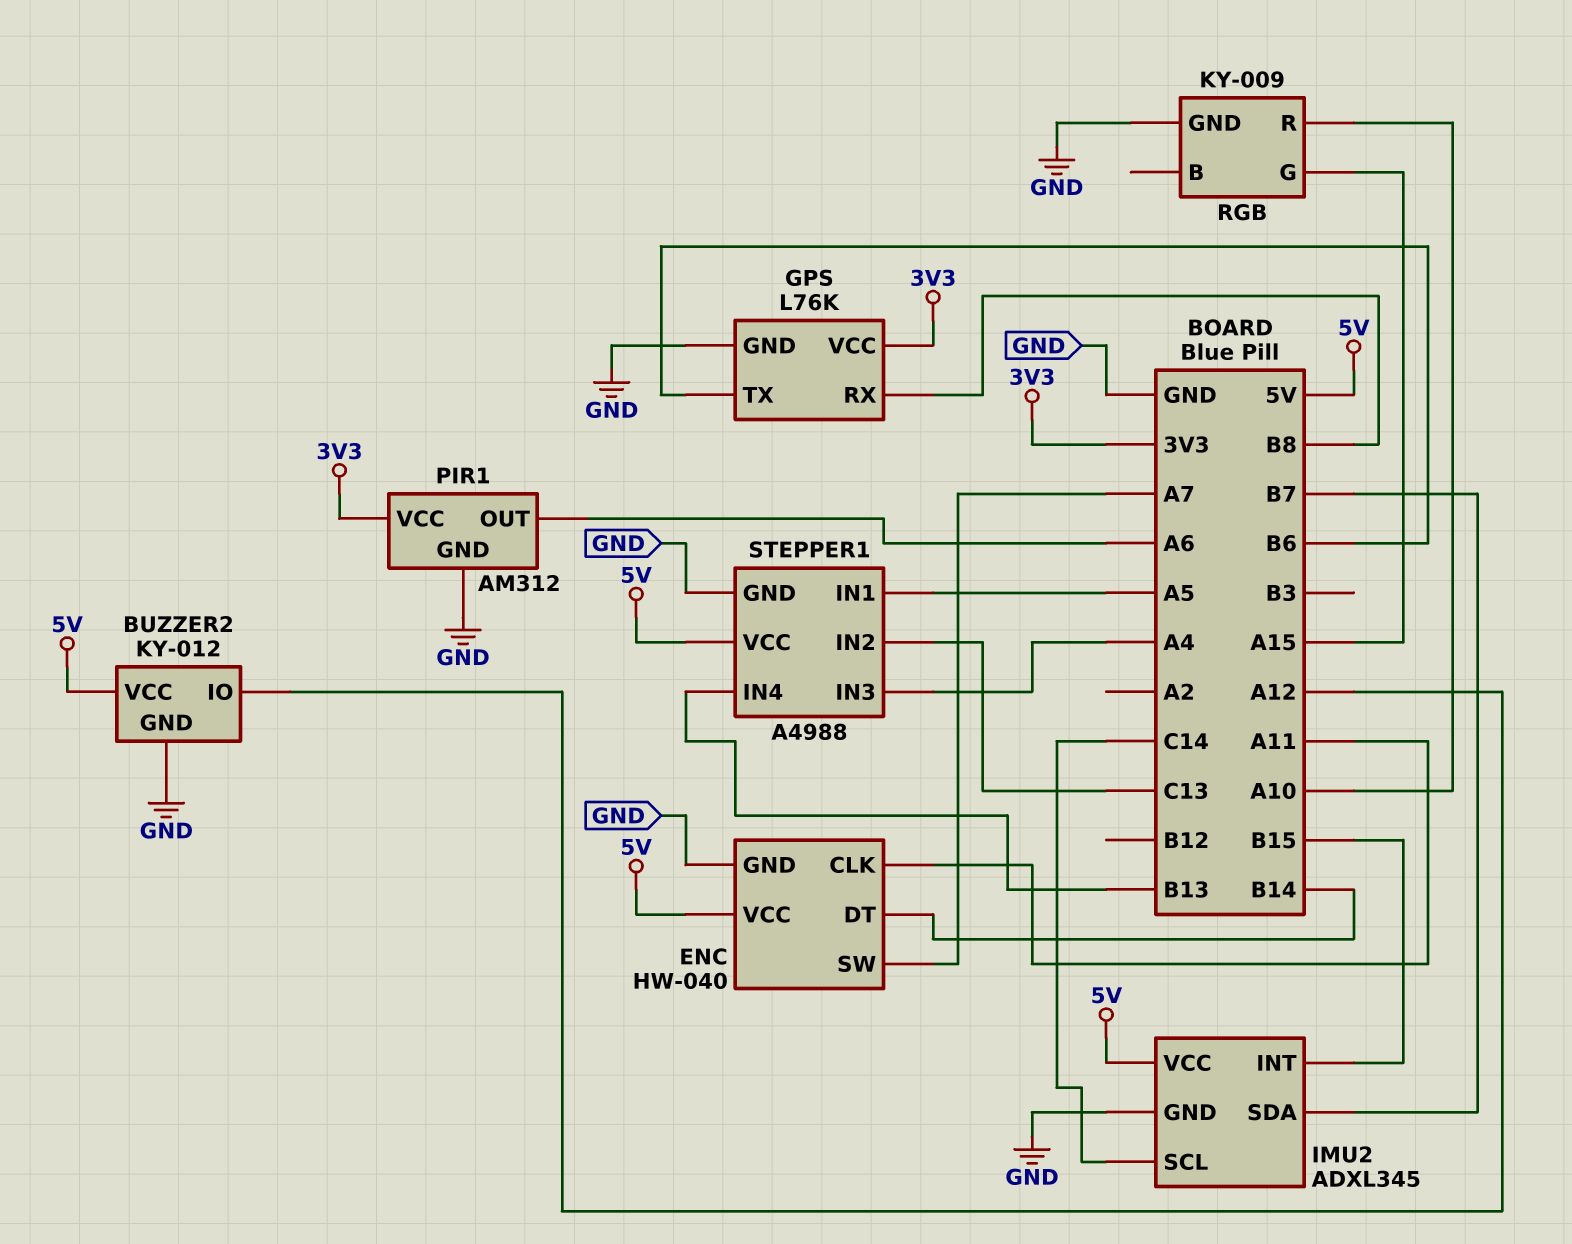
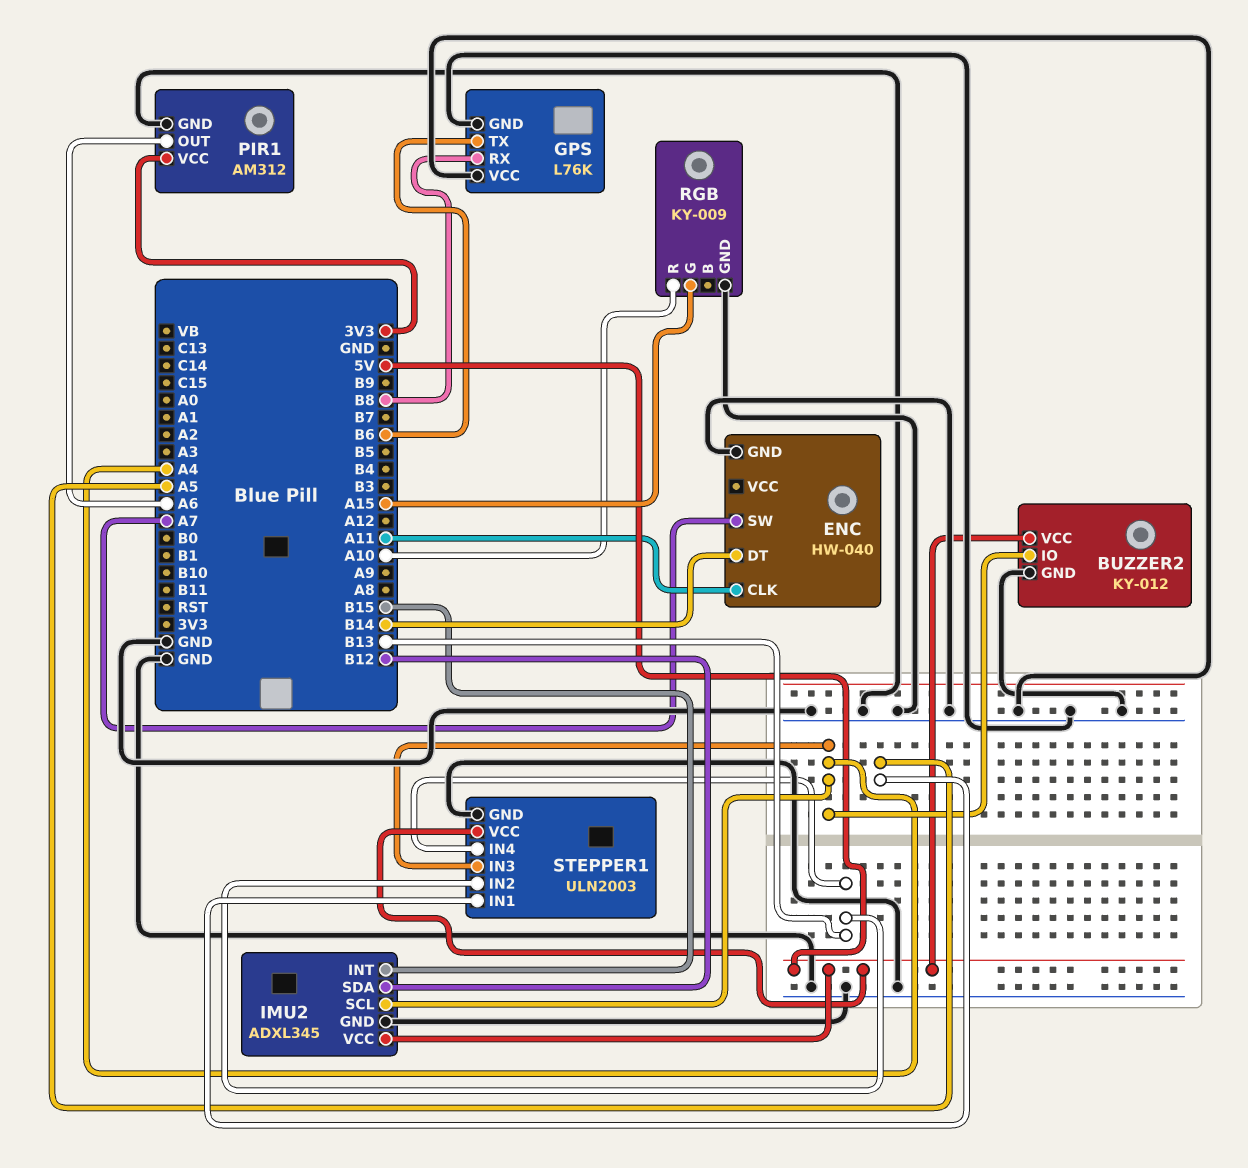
BUZZER2 pin IO: A12 -> A4
ENC pin VCC: 5V -> none
GPS pin VCC: 3V3 -> GND
IMU2 pin SCL: C14 -> A4
IMU2 pin SDA: B7 -> B12
STEPPER1: A4988 -> ULN2003
STEPPER1 pin IN2: C13 -> B13

